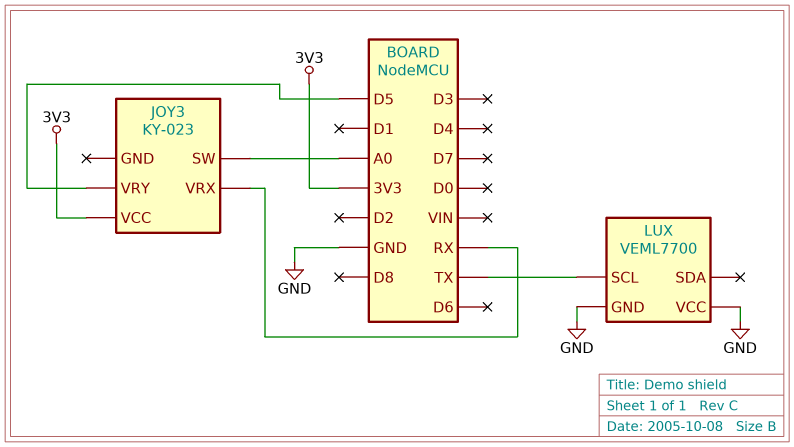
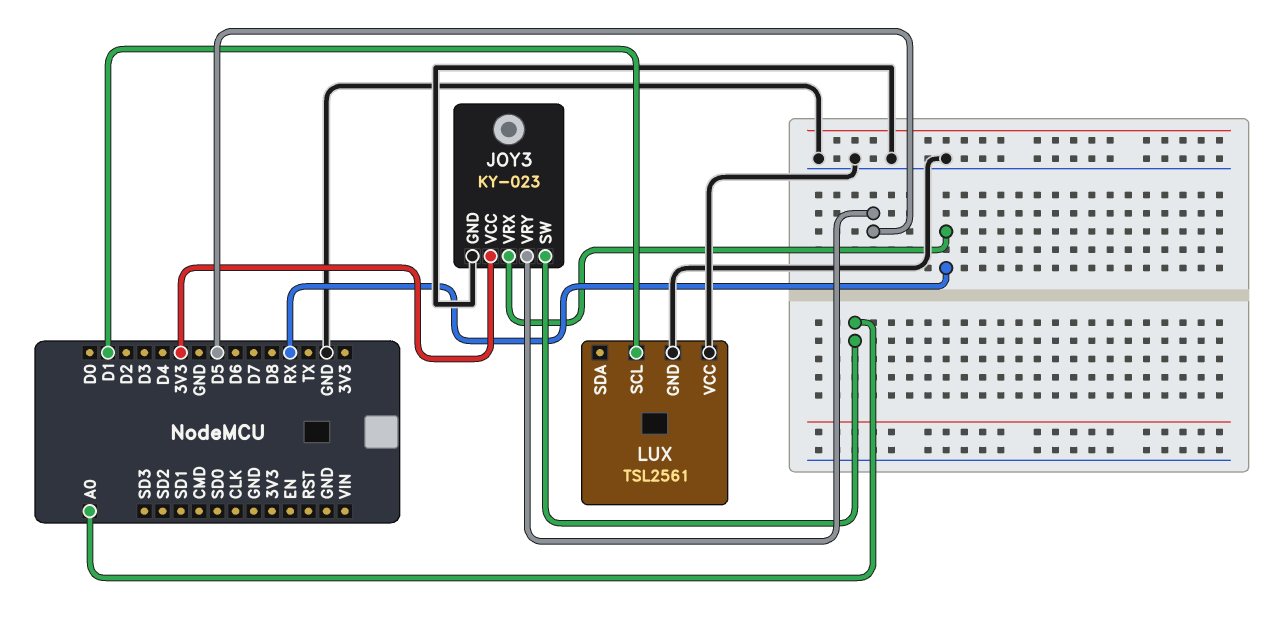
JOY3 pin GND: none -> GND
LUX: VEML7700 -> TSL2561
LUX pin SCL: TX -> D1

